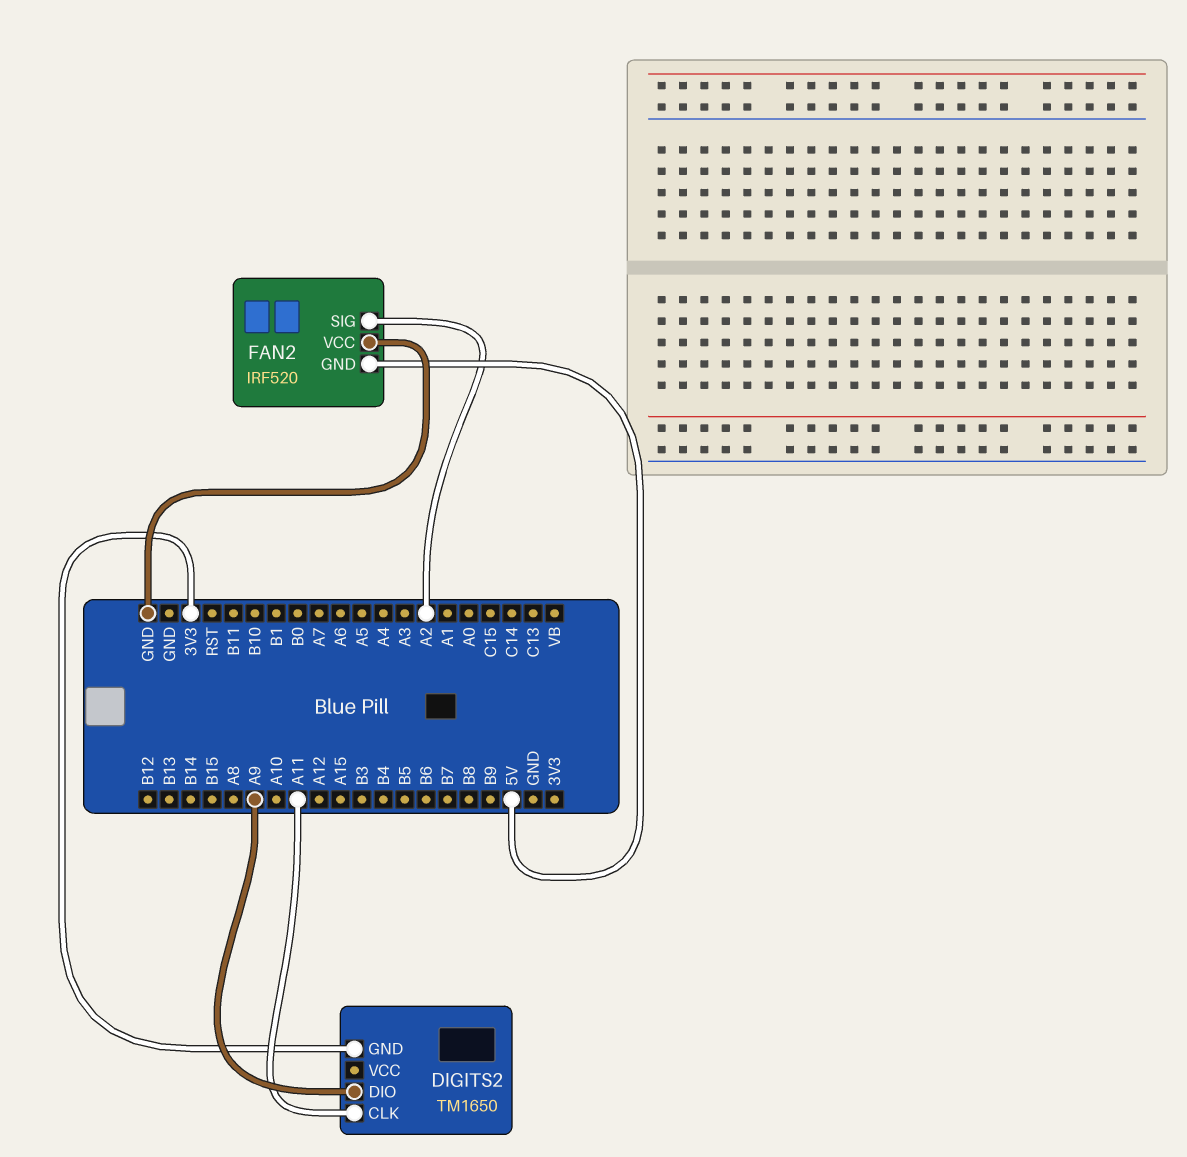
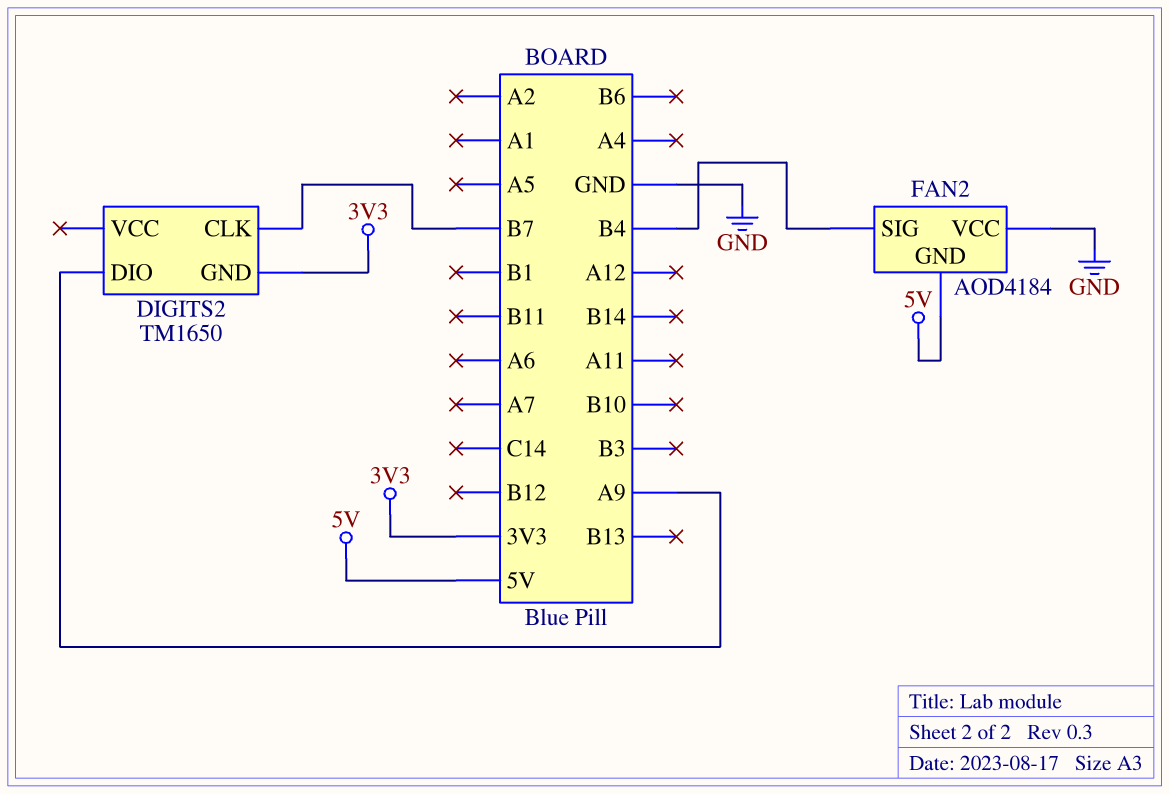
DIGITS2 pin CLK: A11 -> B7
FAN2: IRF520 -> AOD4184
FAN2 pin SIG: A2 -> B4

